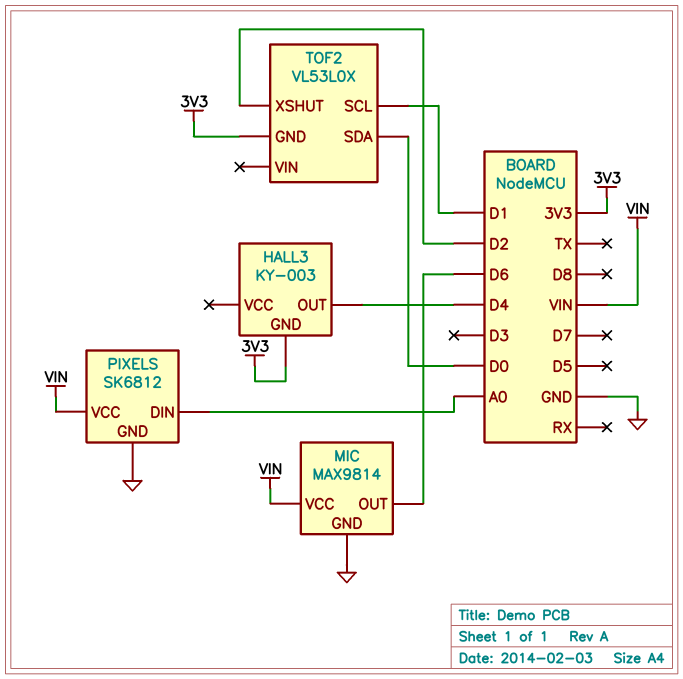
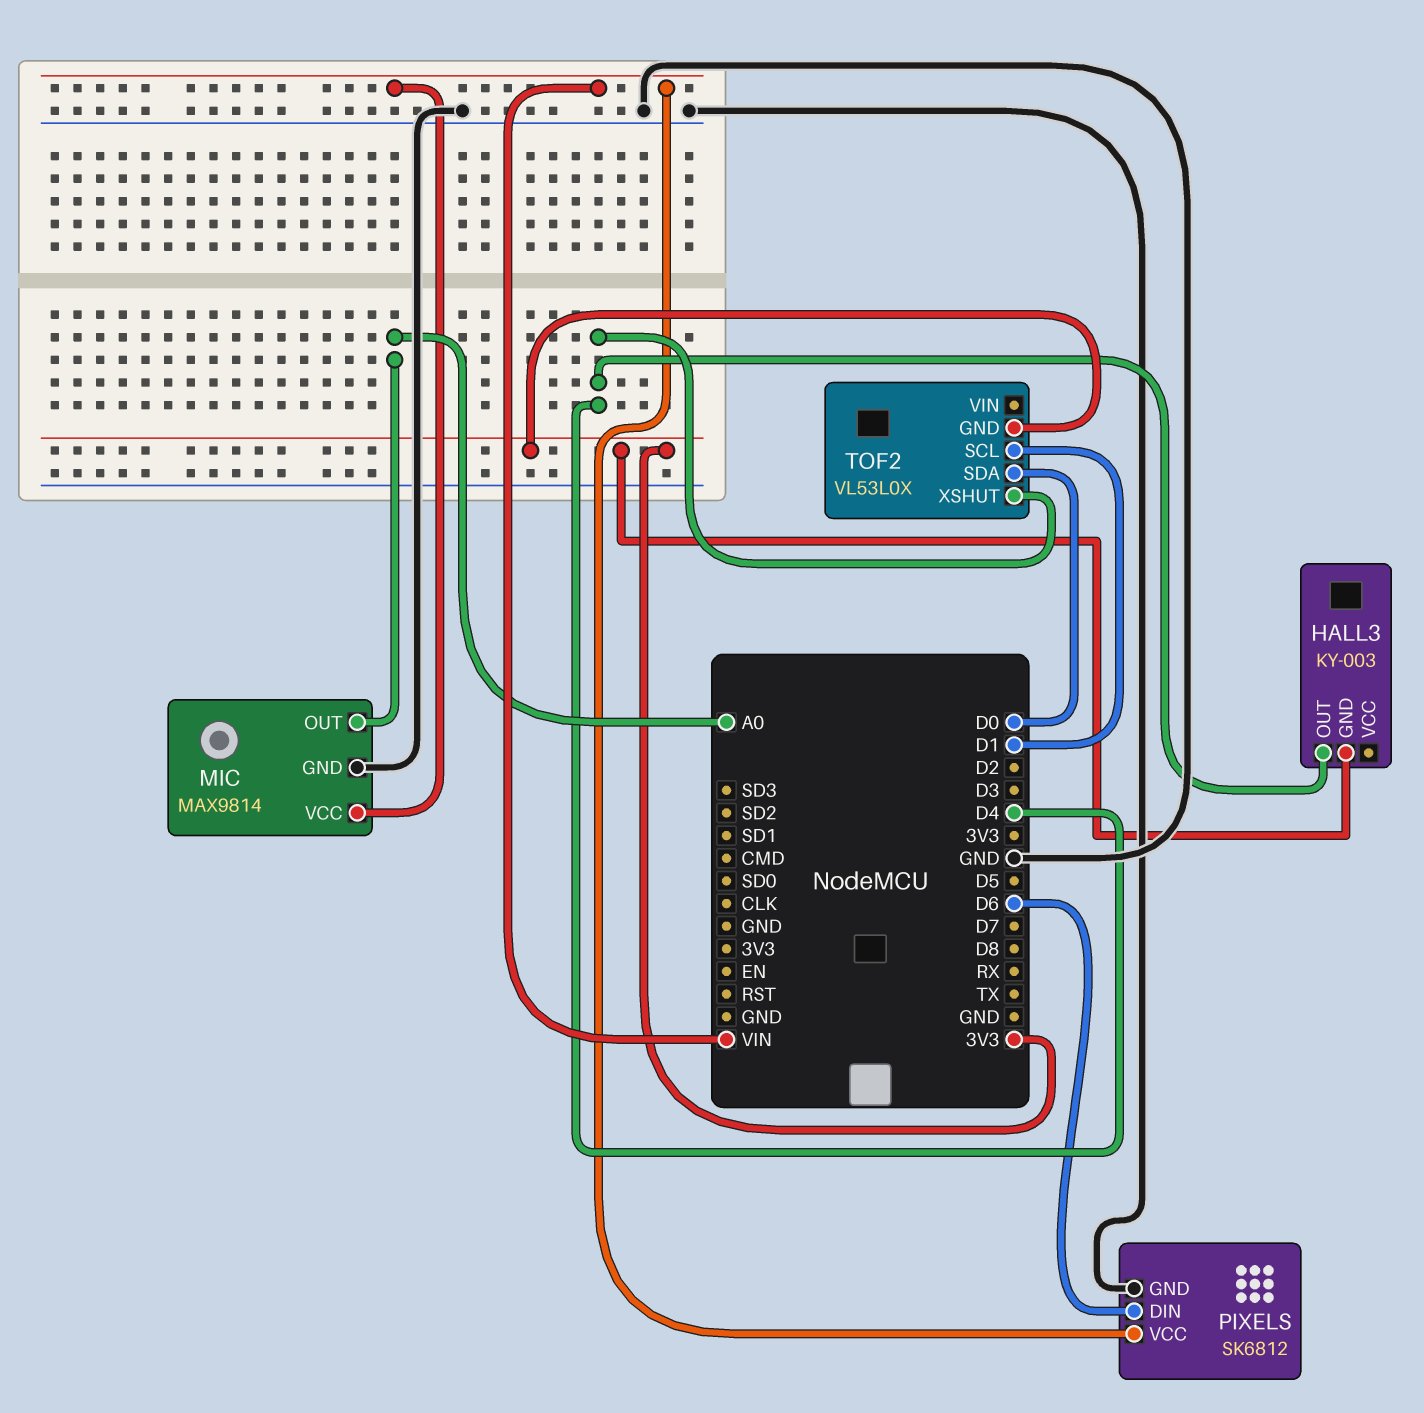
MIC pin OUT: D6 -> A0
PIXELS pin DIN: A0 -> D6
TOF2 pin XSHUT: D2 -> D4

